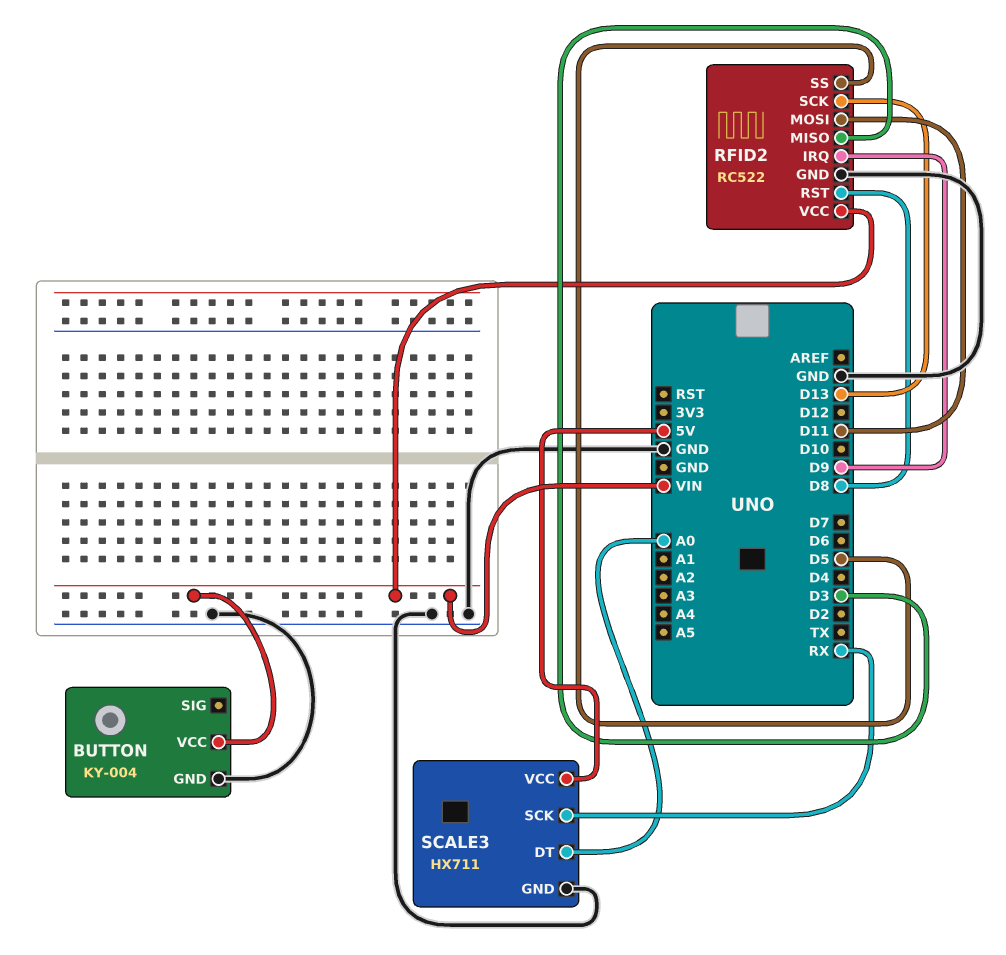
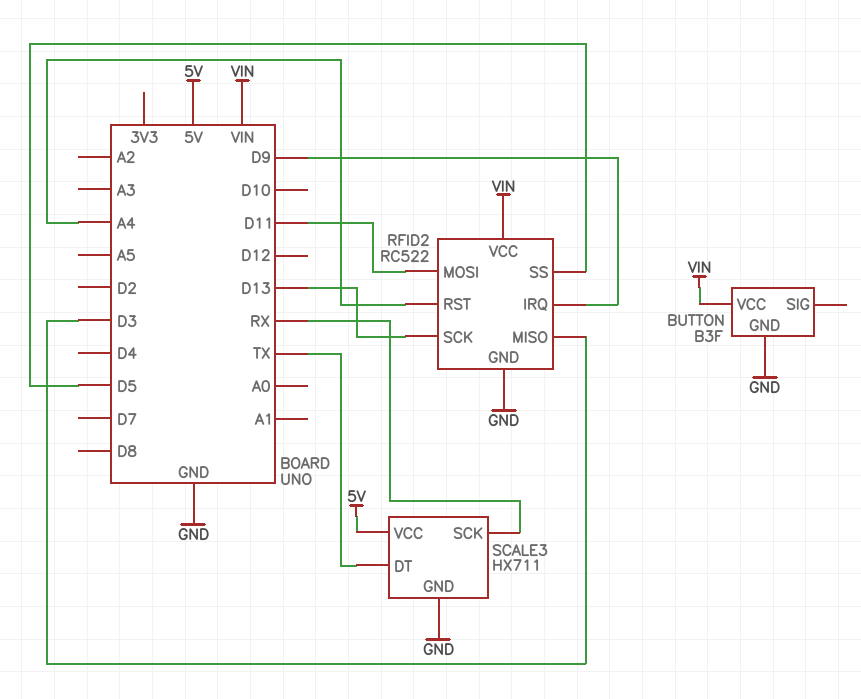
BUTTON: KY-004 -> B3F
RFID2 pin RST: D8 -> A4
SCALE3 pin DT: A0 -> TX

